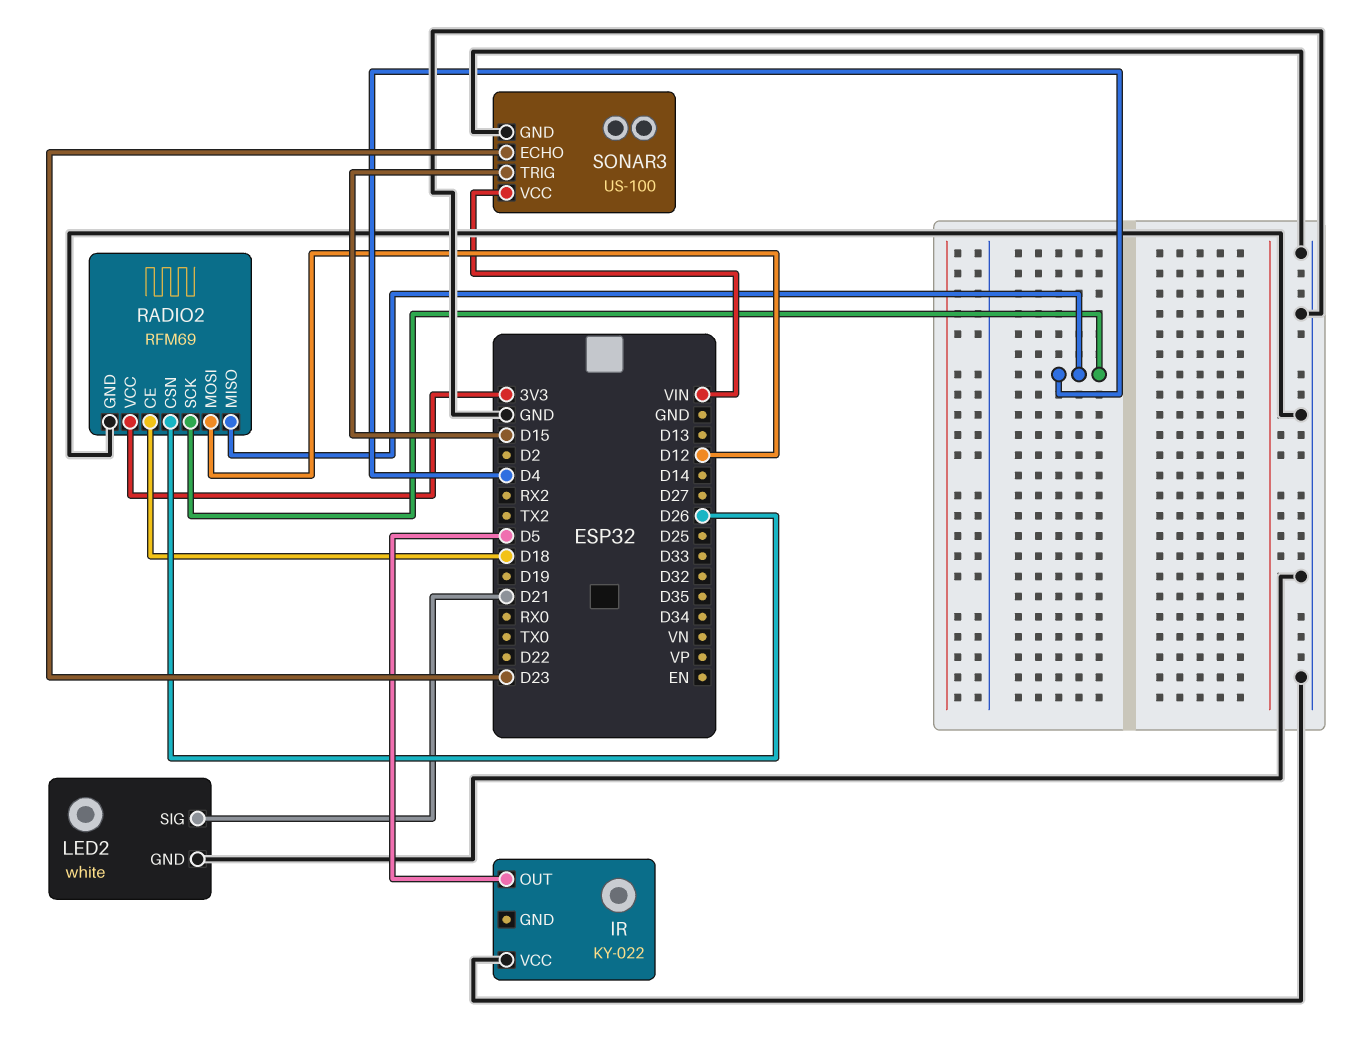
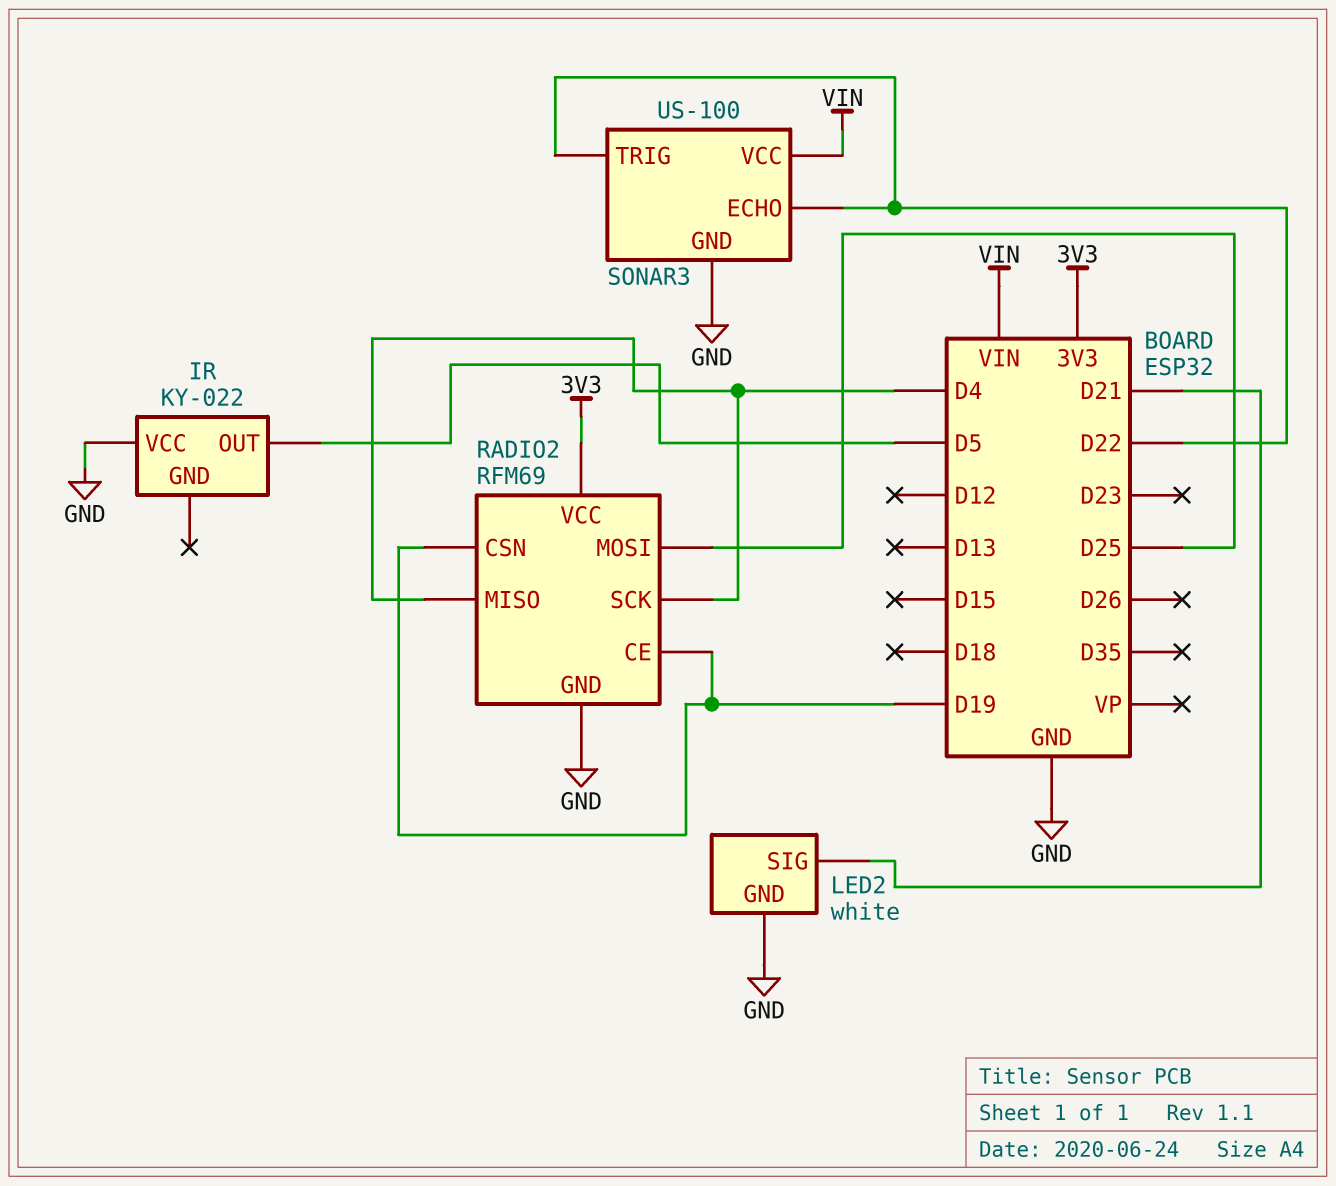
RADIO2 pin CE: D18 -> D19
RADIO2 pin CSN: D26 -> D19
RADIO2 pin MOSI: D12 -> D25
SONAR3 pin ECHO: D23 -> D22
SONAR3 pin TRIG: D15 -> D22

